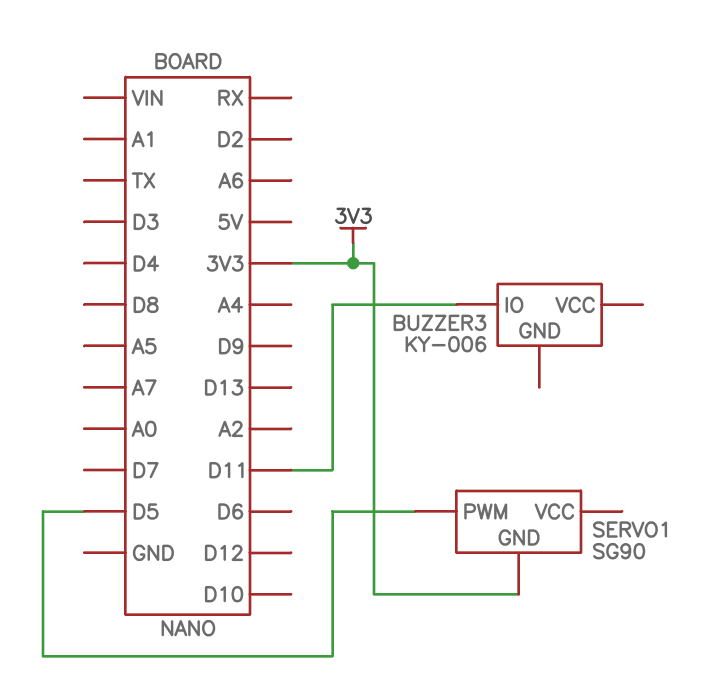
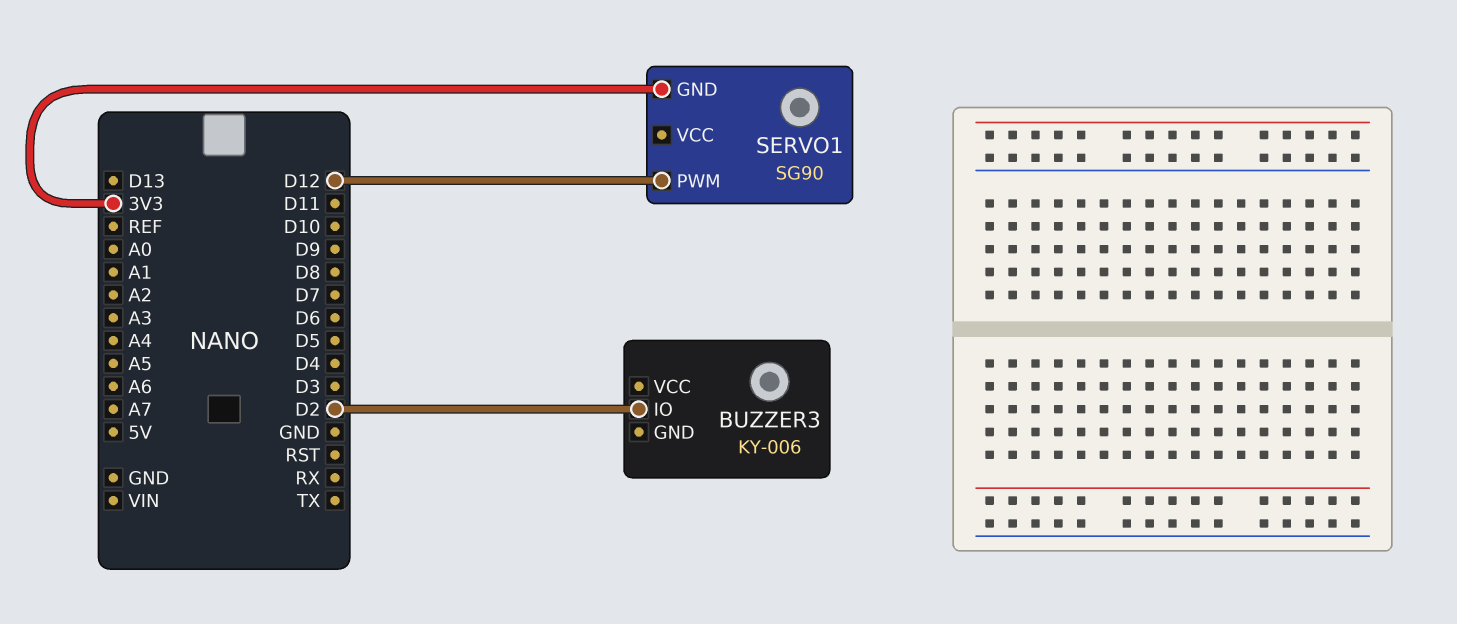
BUZZER3 pin IO: D11 -> D2
SERVO1 pin PWM: D5 -> D12

